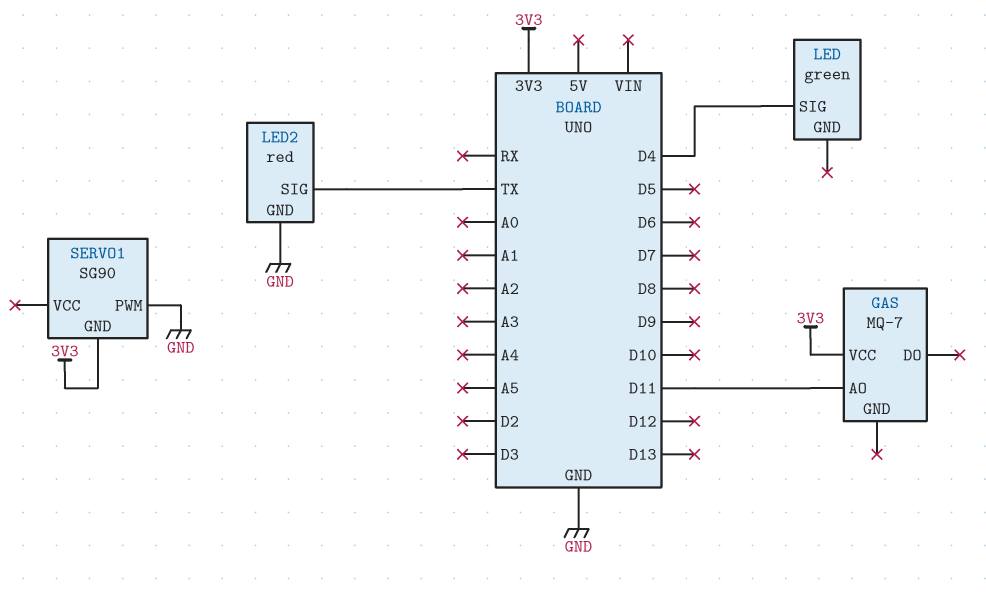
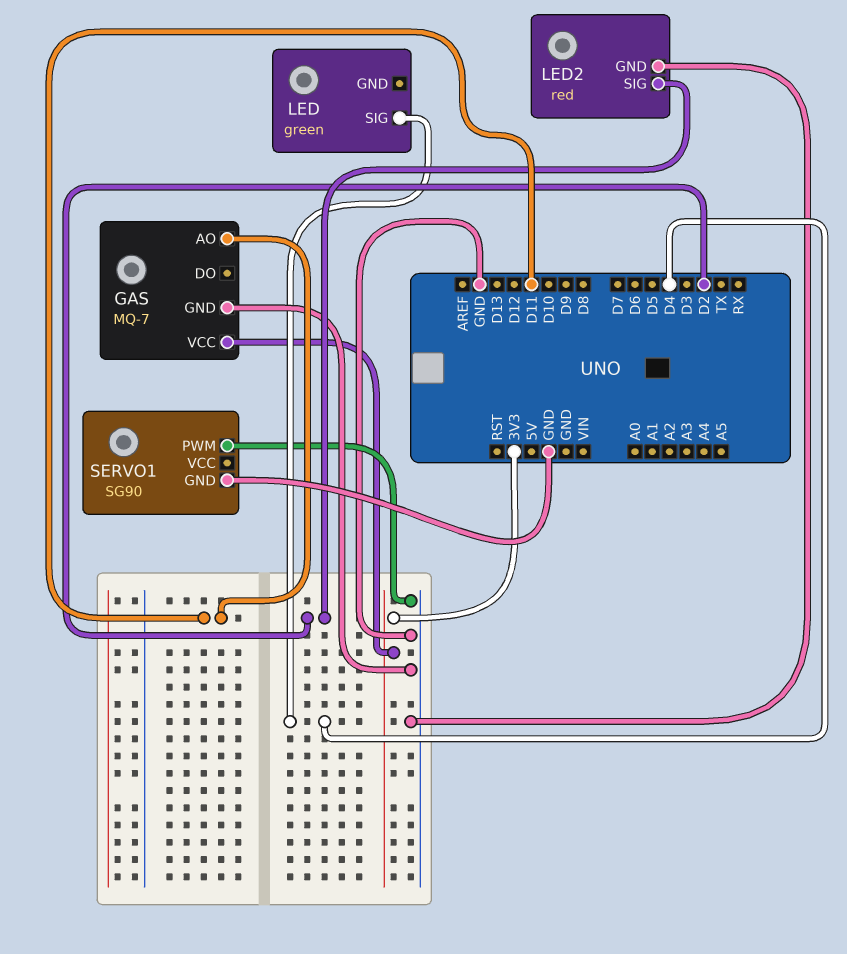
GAS pin GND: none -> GND
LED2 pin SIG: TX -> D2
SERVO1 pin GND: 3V3 -> GND

